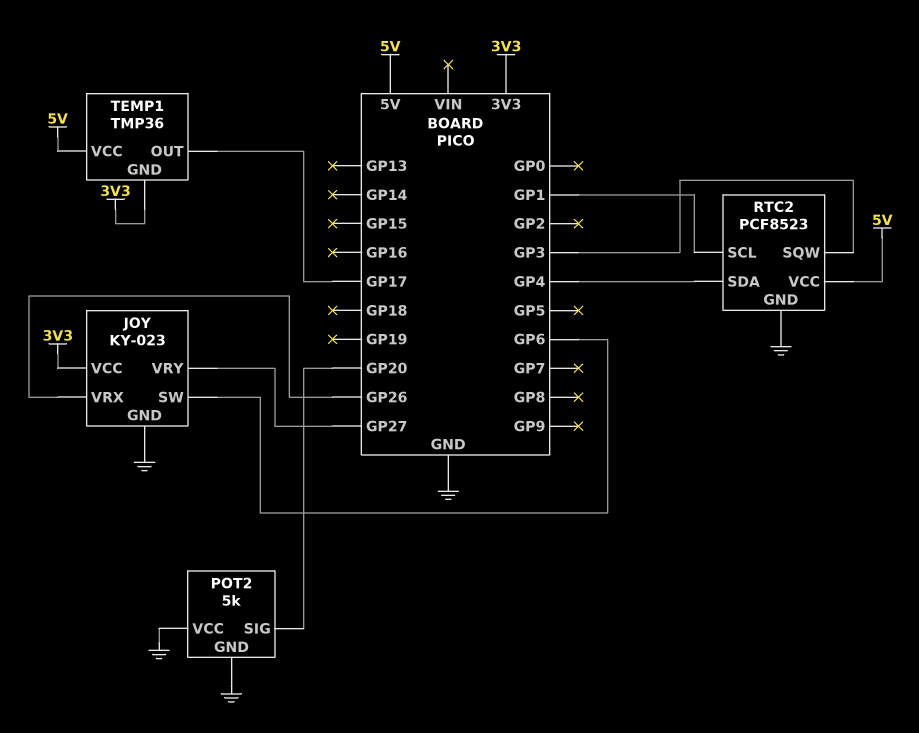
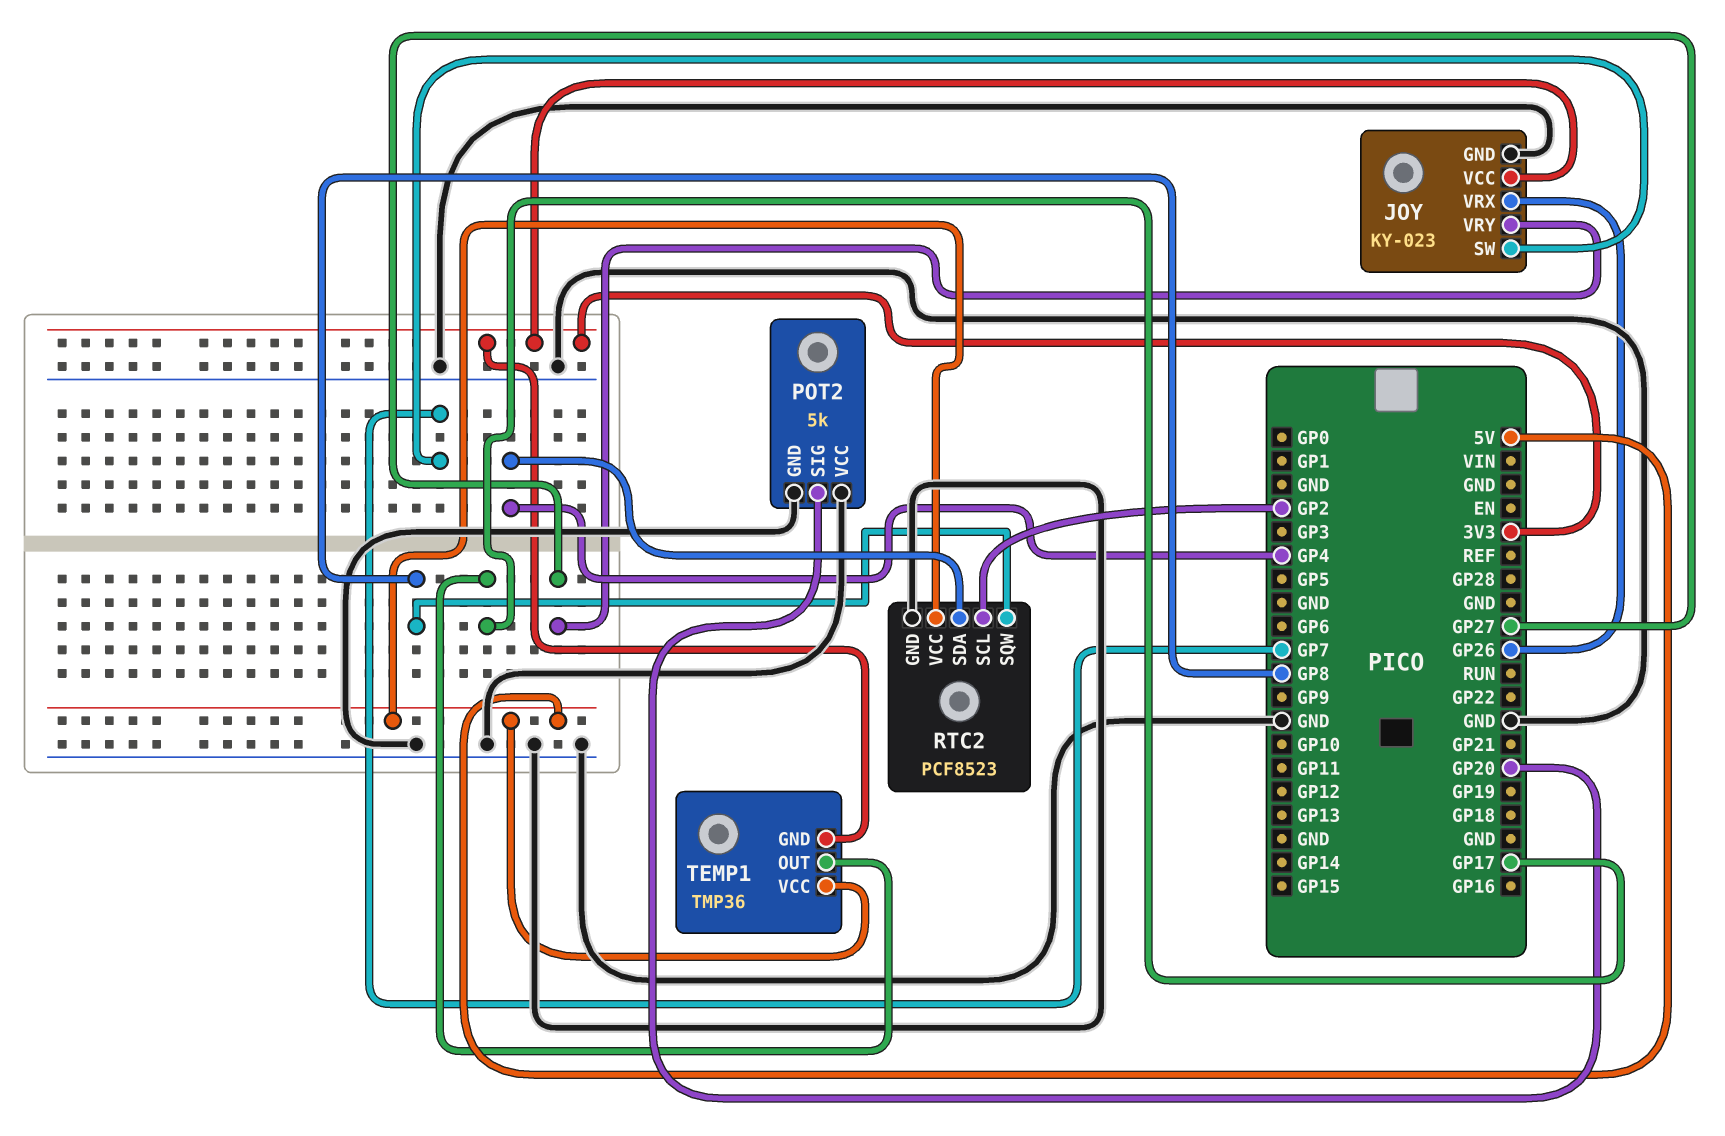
JOY pin SW: GP6 -> GP7
RTC2 pin SCL: GP1 -> GP2
RTC2 pin SQW: GP3 -> GP8

